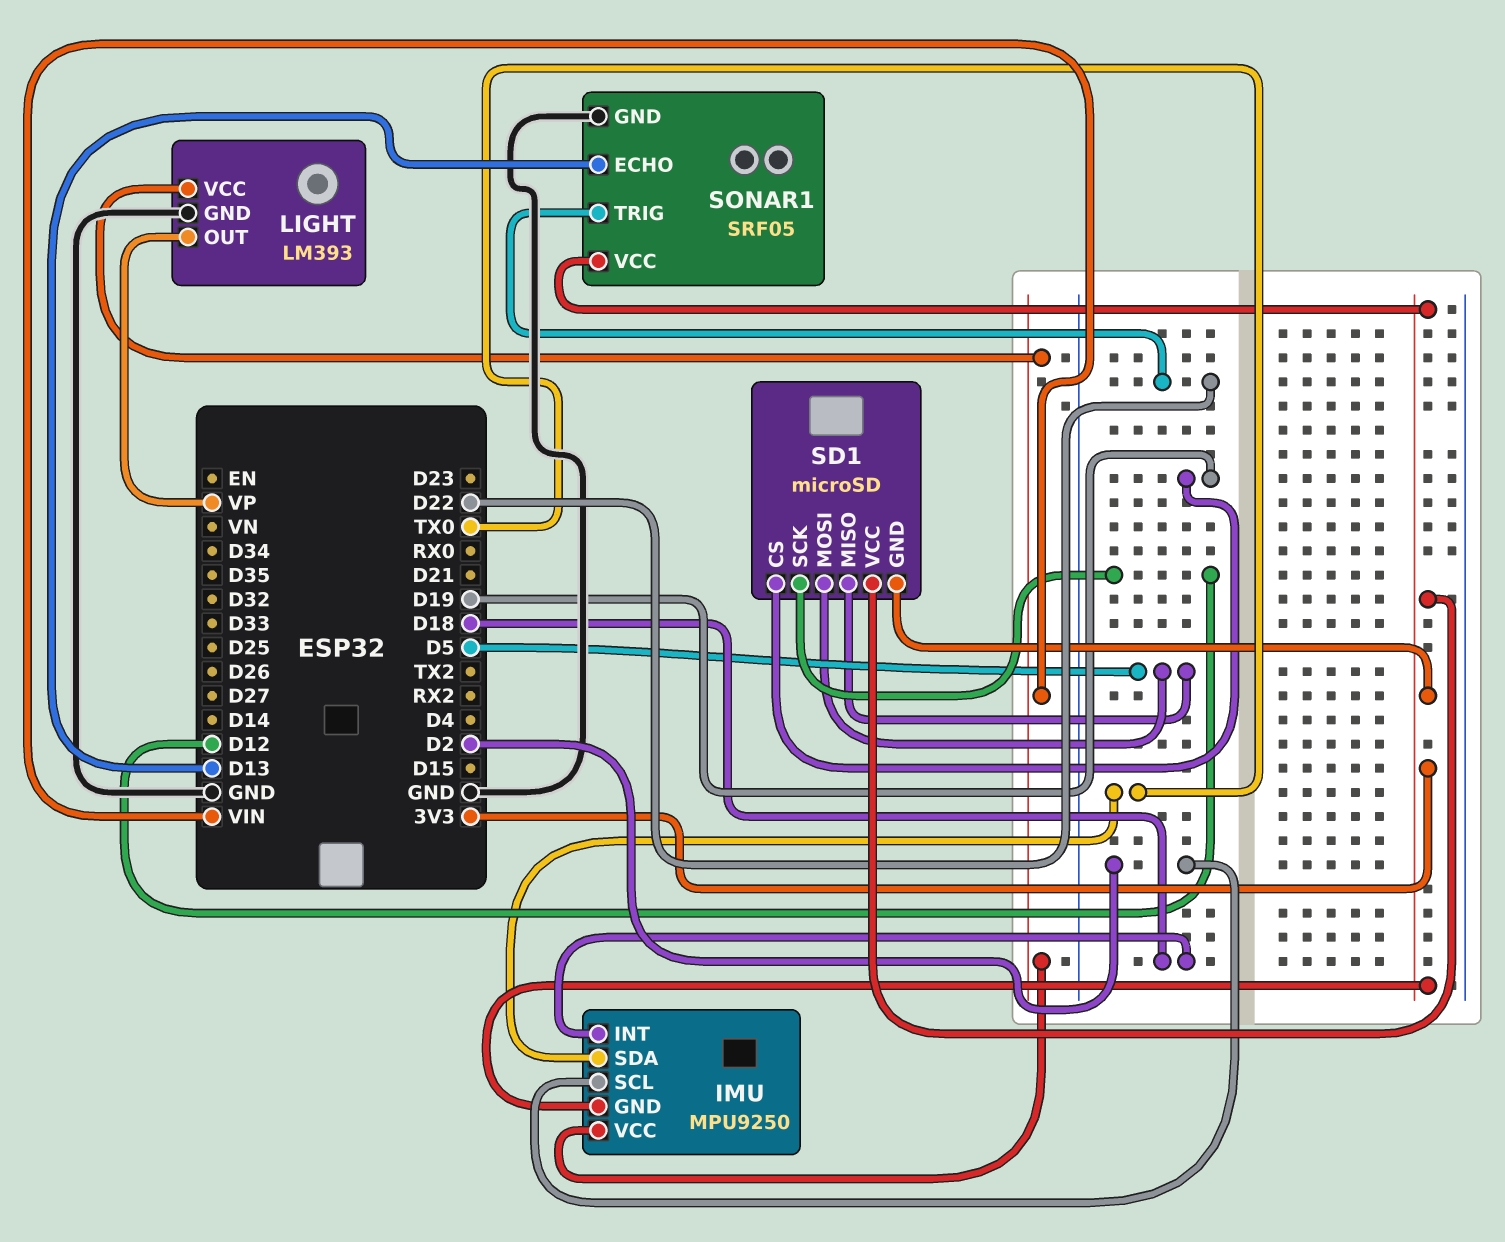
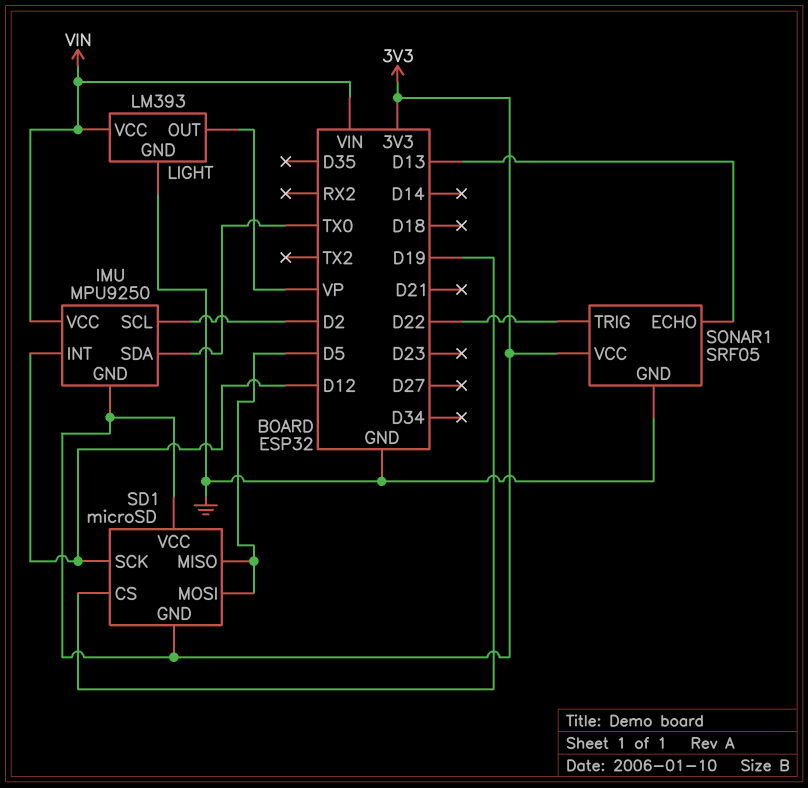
IMU pin INT: D18 -> D12

